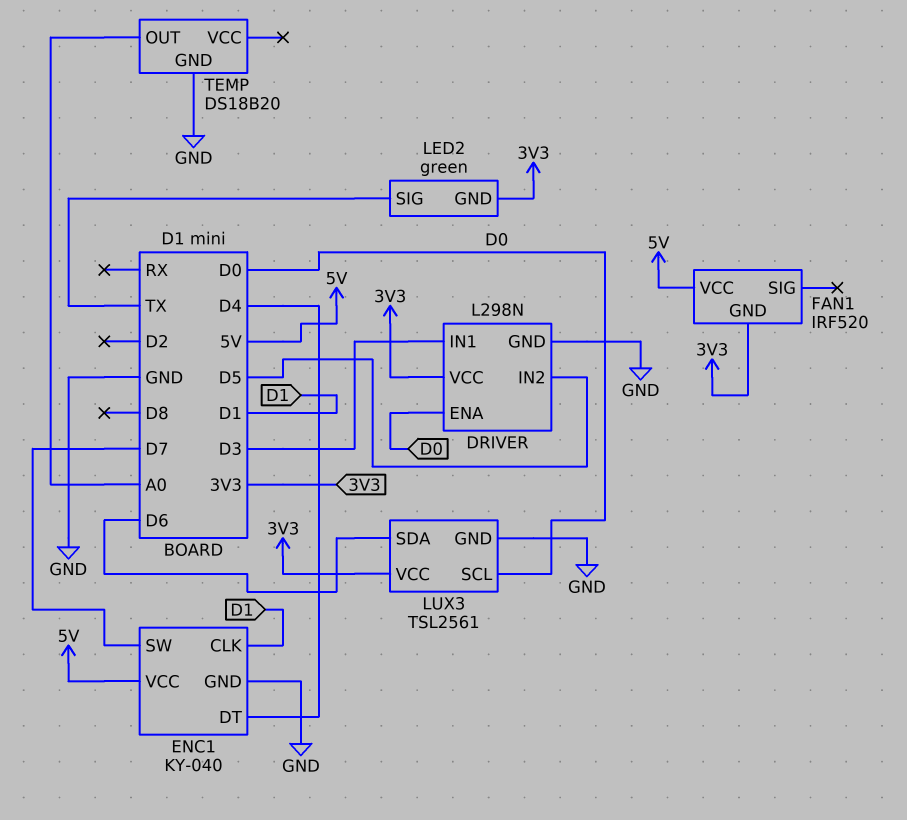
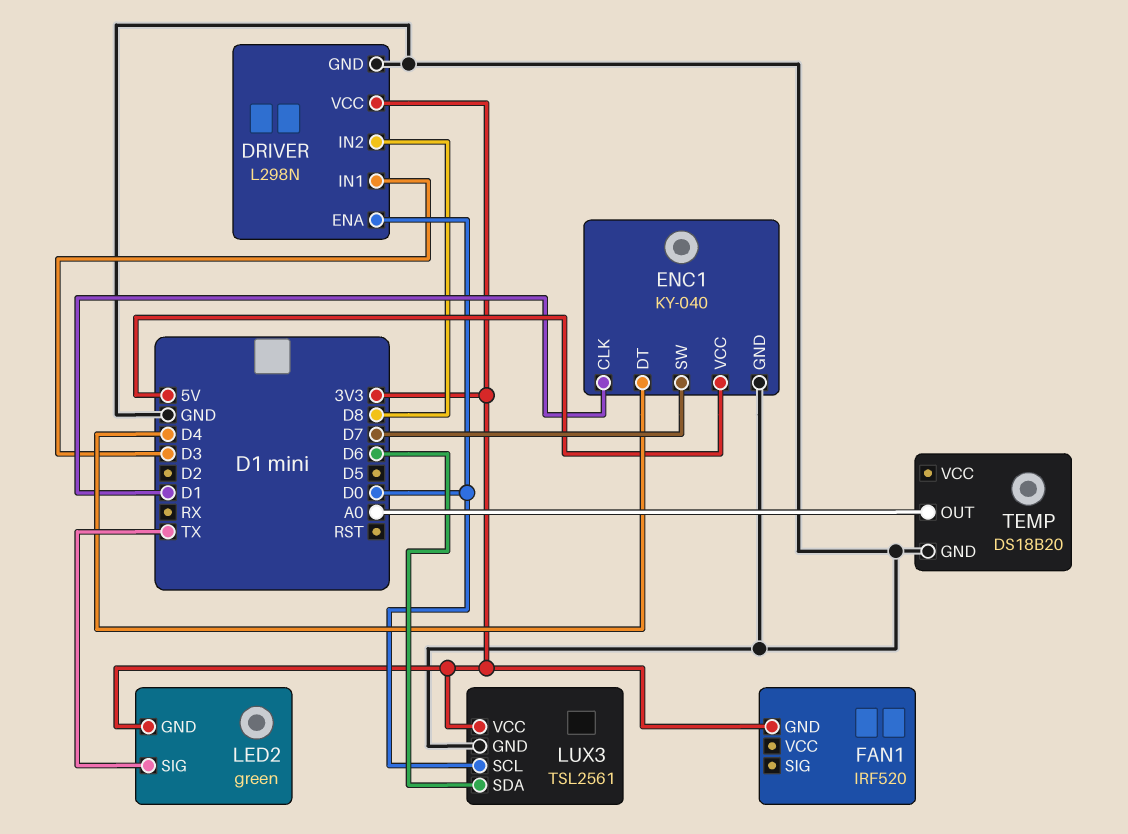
DRIVER pin IN2: D5 -> D8
FAN1 pin VCC: 5V -> none

